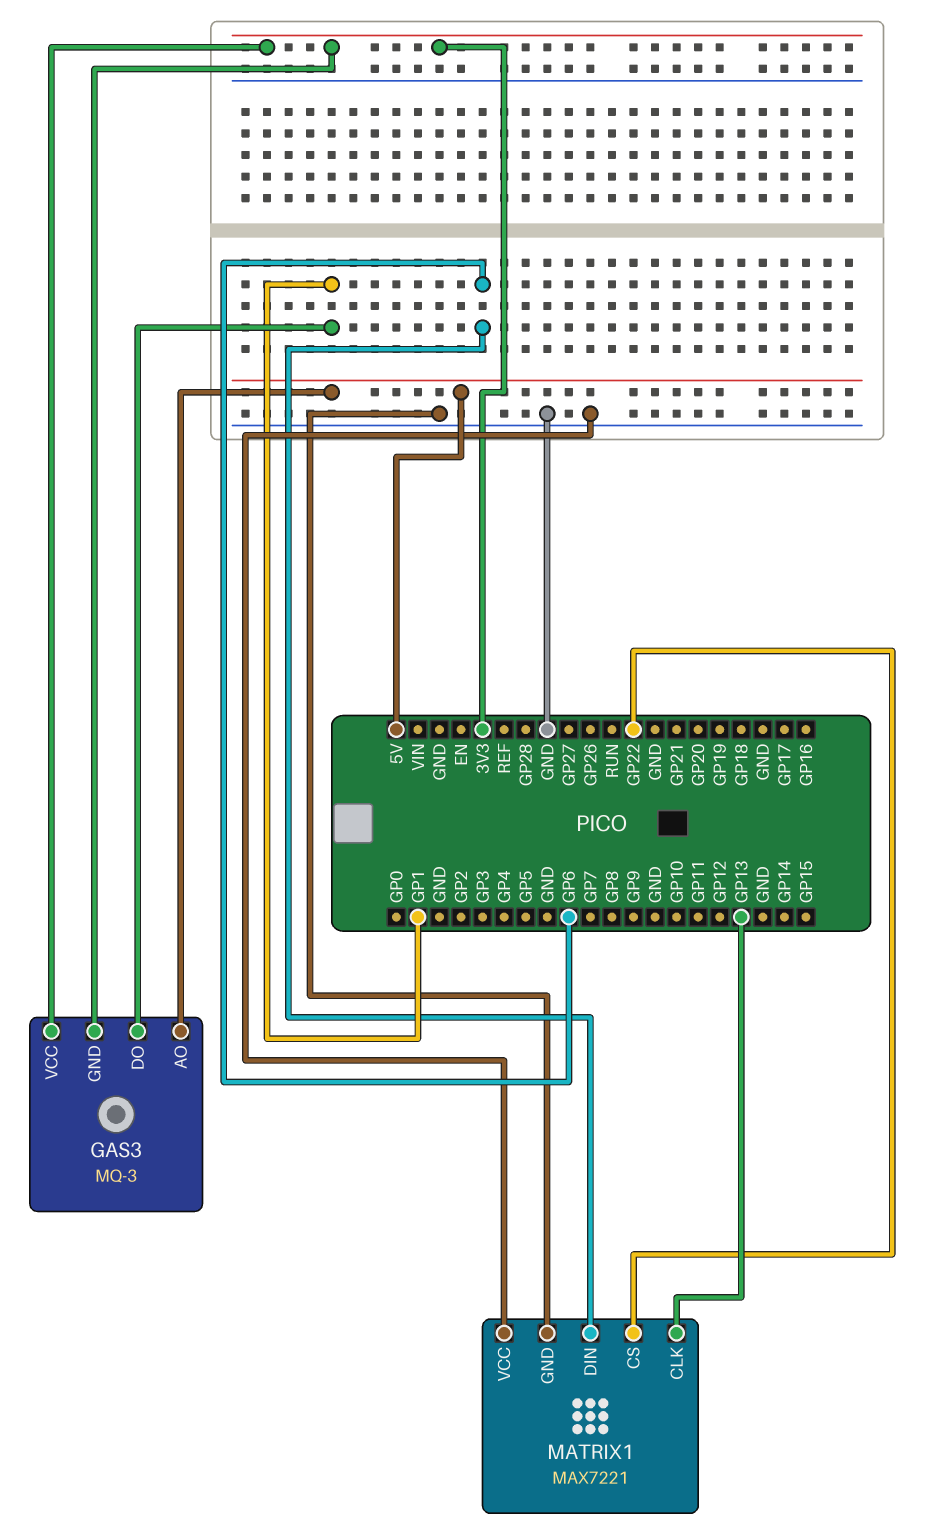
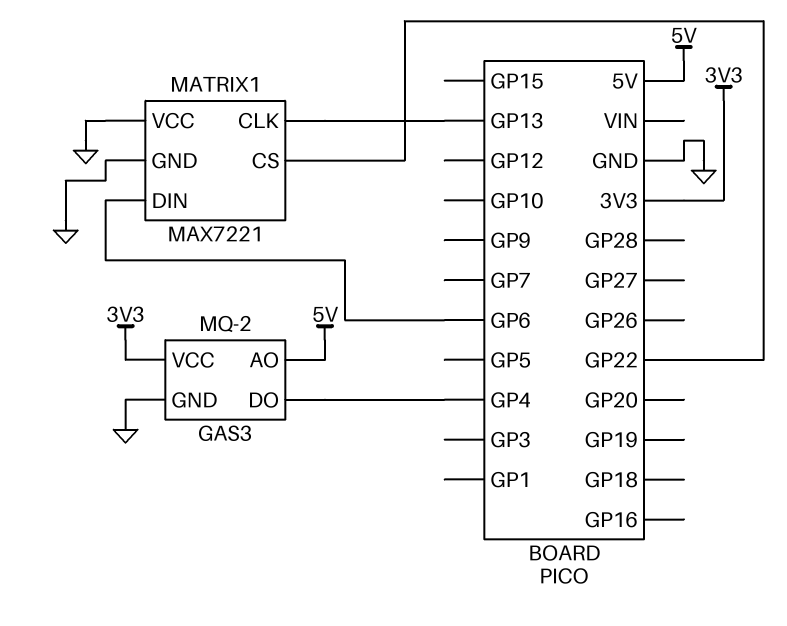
GAS3: MQ-3 -> MQ-2
GAS3 pin DO: GP1 -> GP4
GAS3 pin GND: 3V3 -> GND

